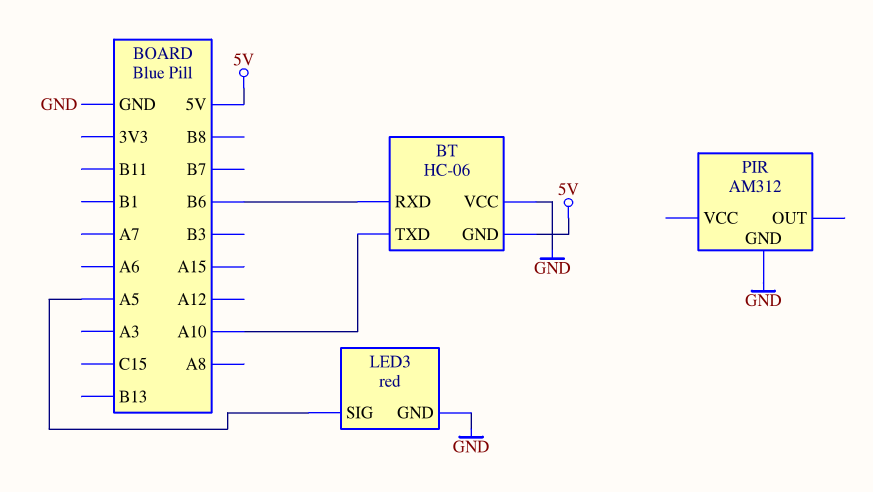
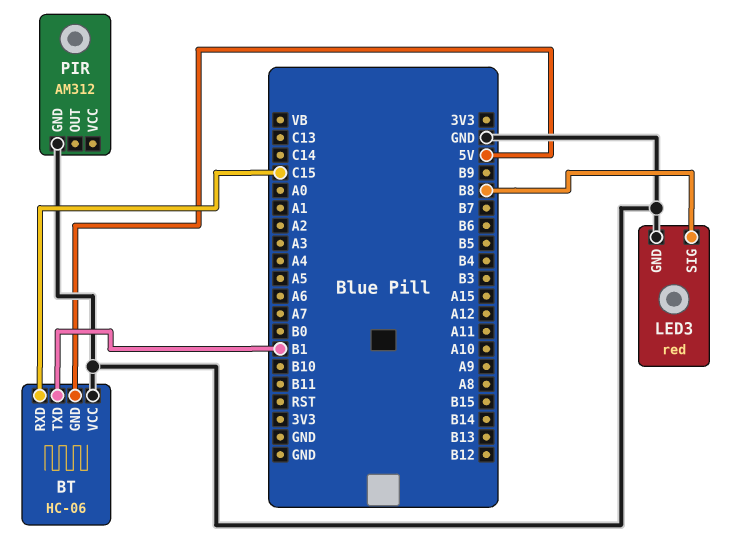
BT pin RXD: B6 -> C15
BT pin TXD: A10 -> B1
LED3 pin SIG: A5 -> B8

